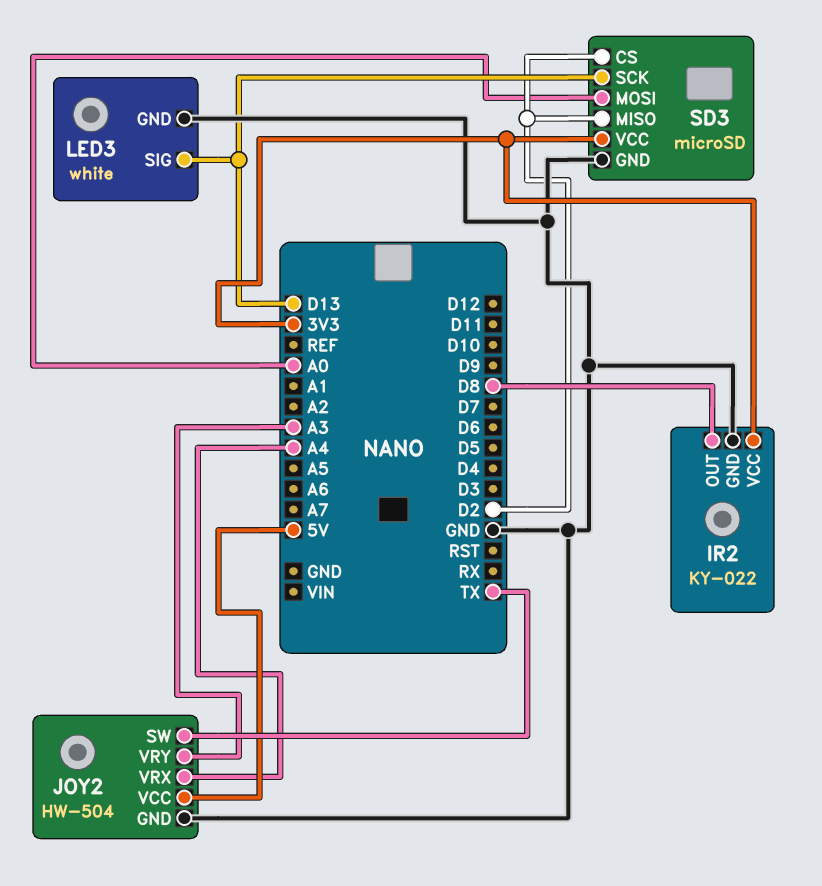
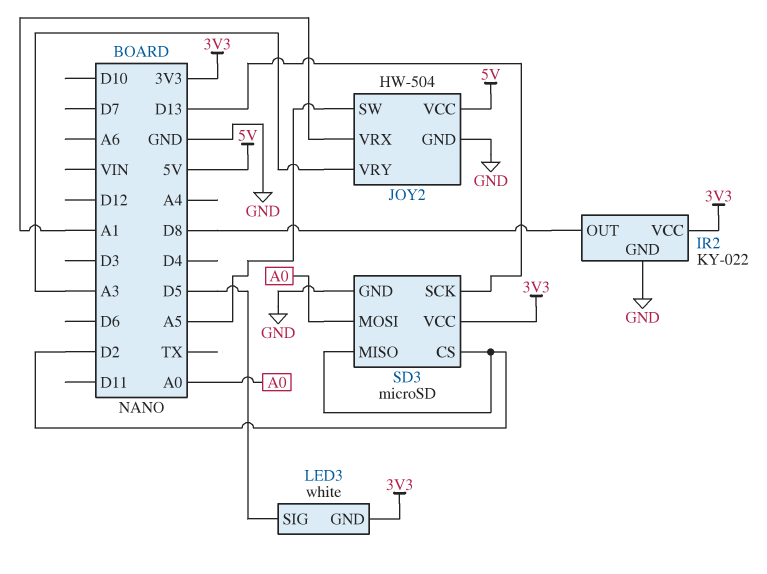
JOY2 pin SW: TX -> A5
JOY2 pin VRX: A4 -> A1
LED3 pin GND: GND -> 3V3
LED3 pin SIG: D13 -> D5

